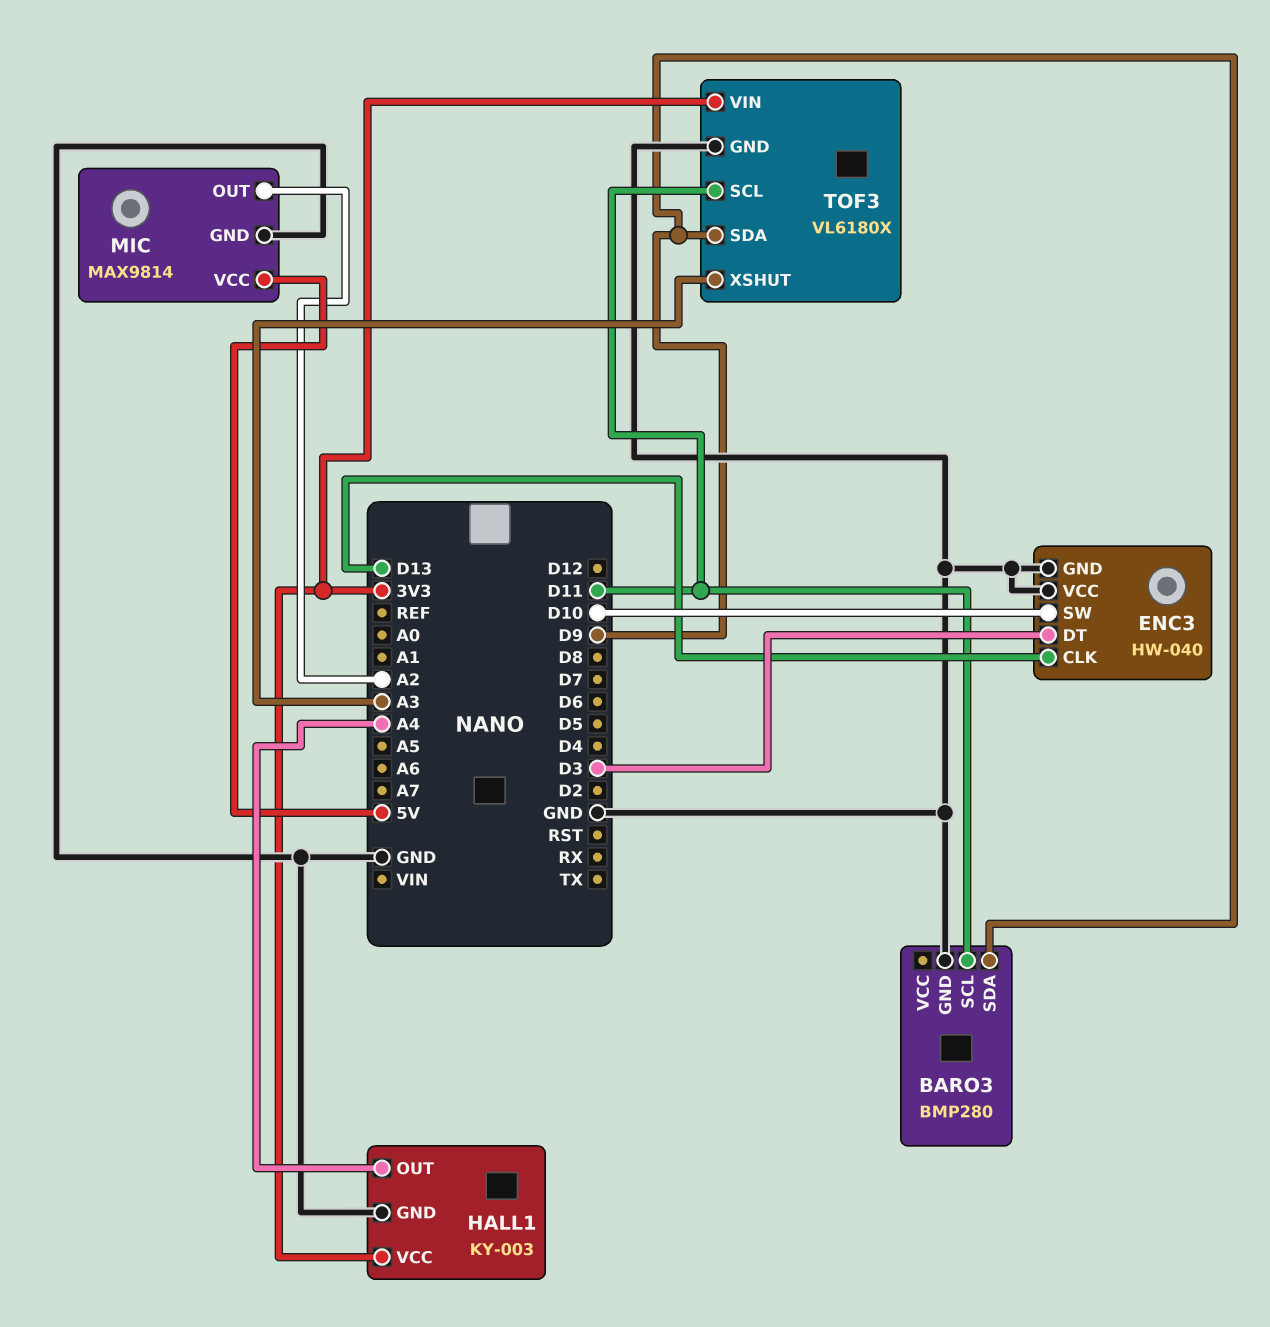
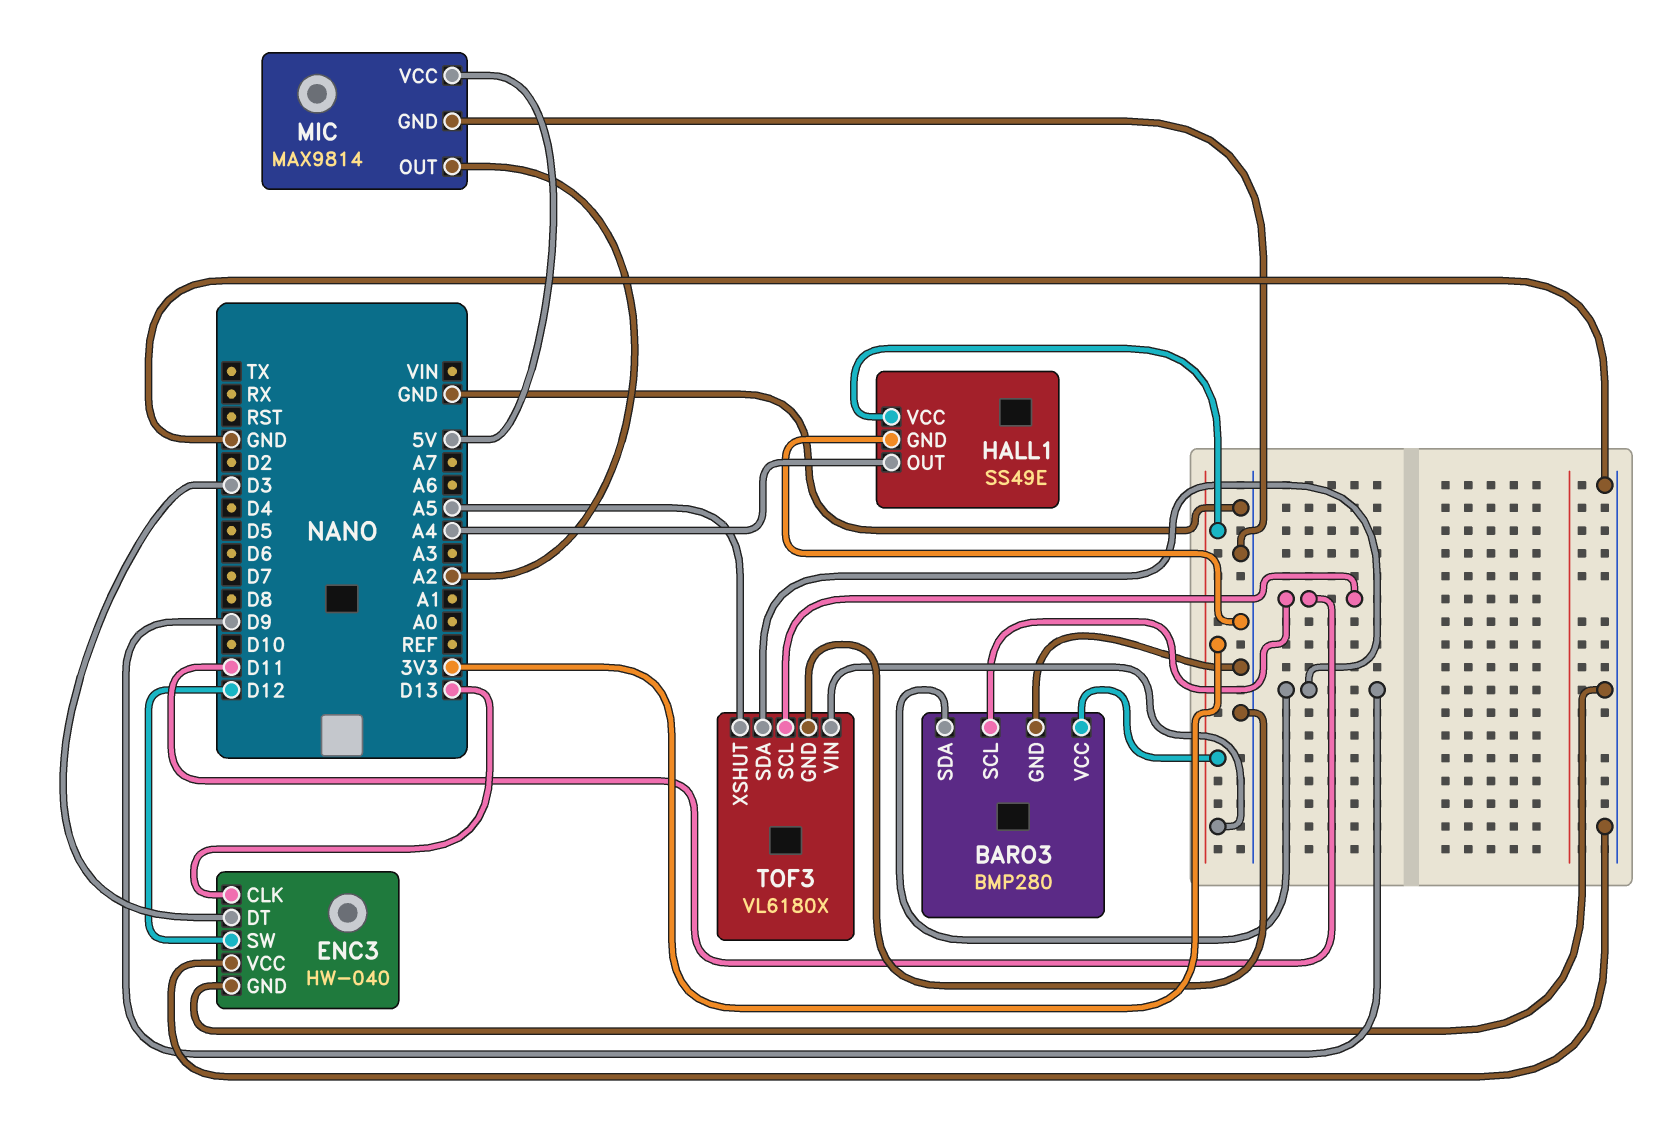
BARO3 pin VCC: none -> 3V3
ENC3 pin SW: D10 -> D12
HALL1: KY-003 -> SS49E
TOF3 pin XSHUT: A3 -> A5

